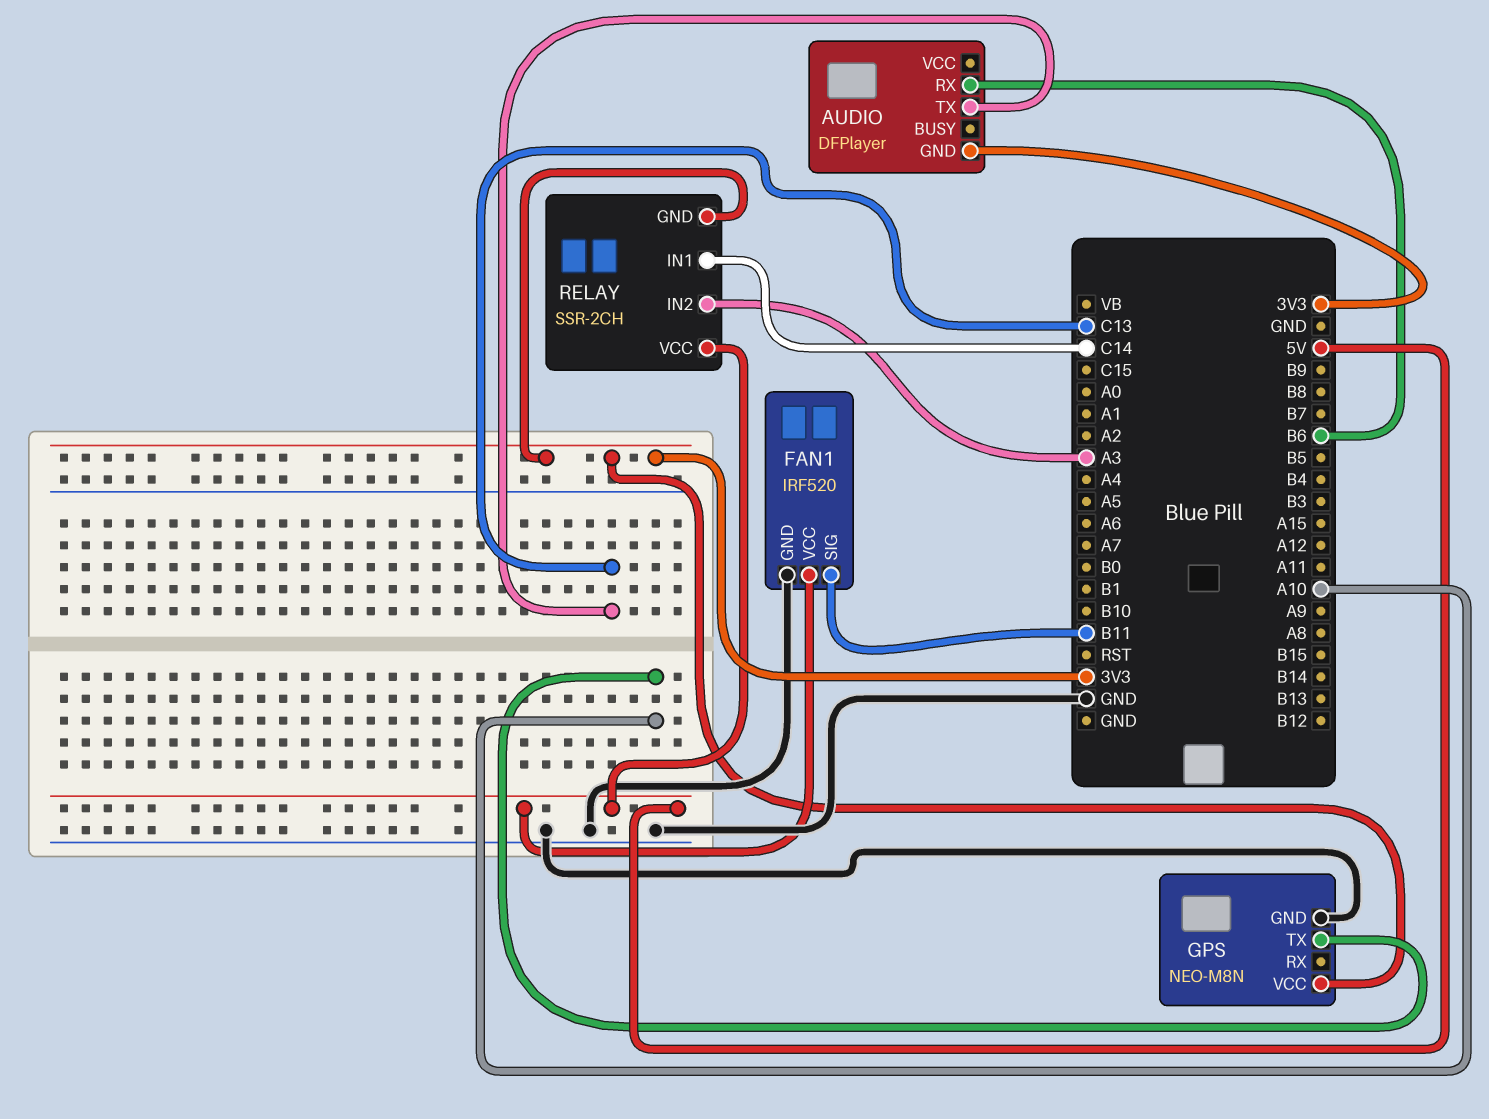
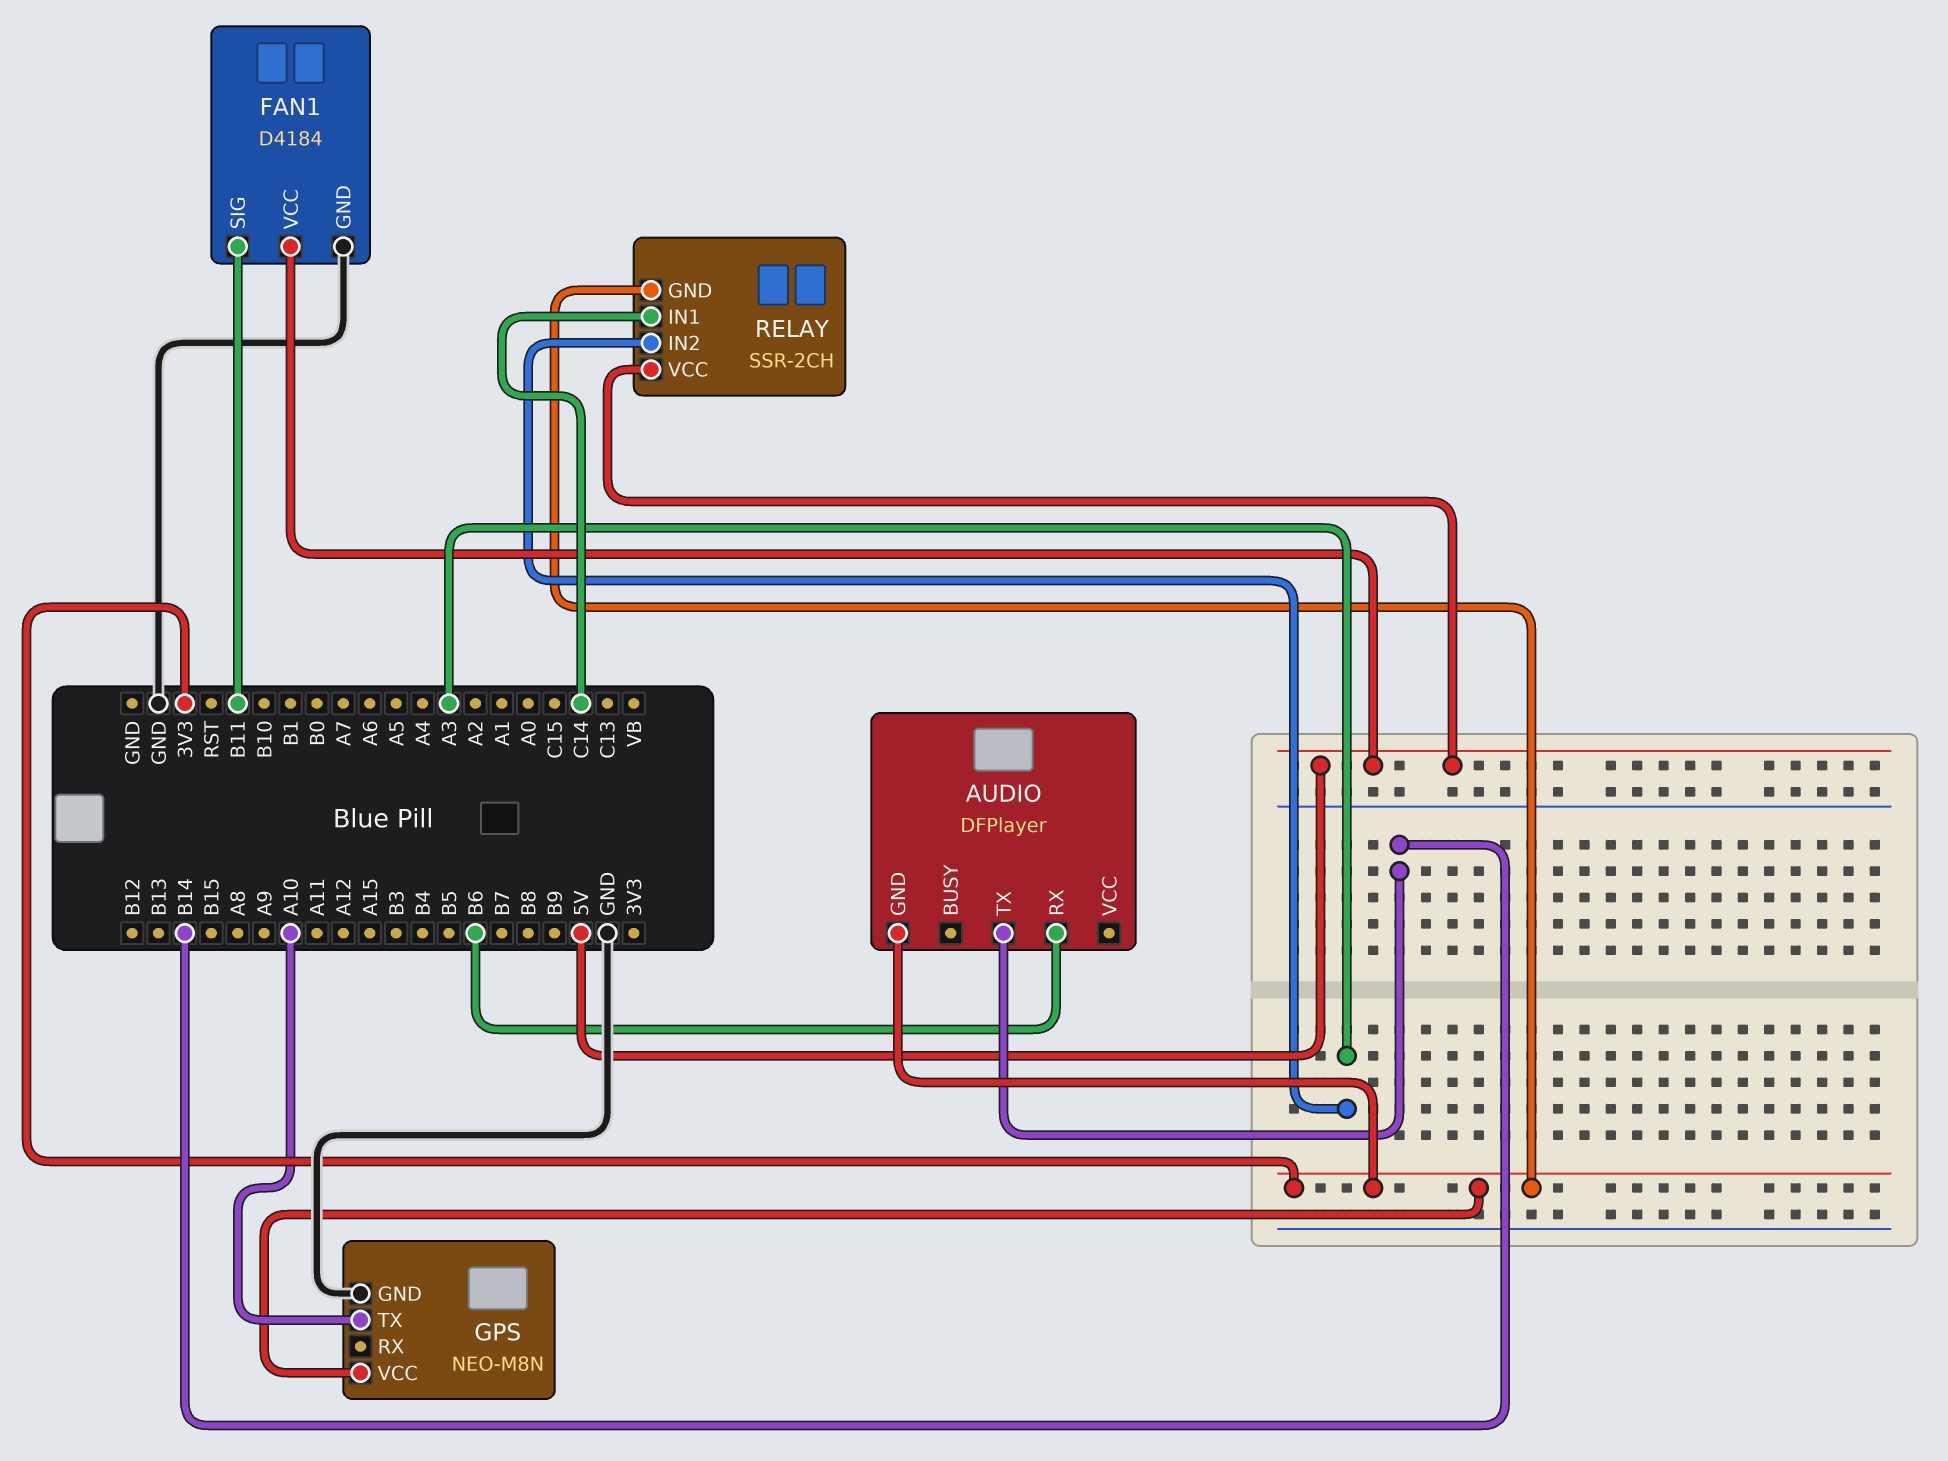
AUDIO pin TX: C13 -> B14
FAN1: IRF520 -> D4184

